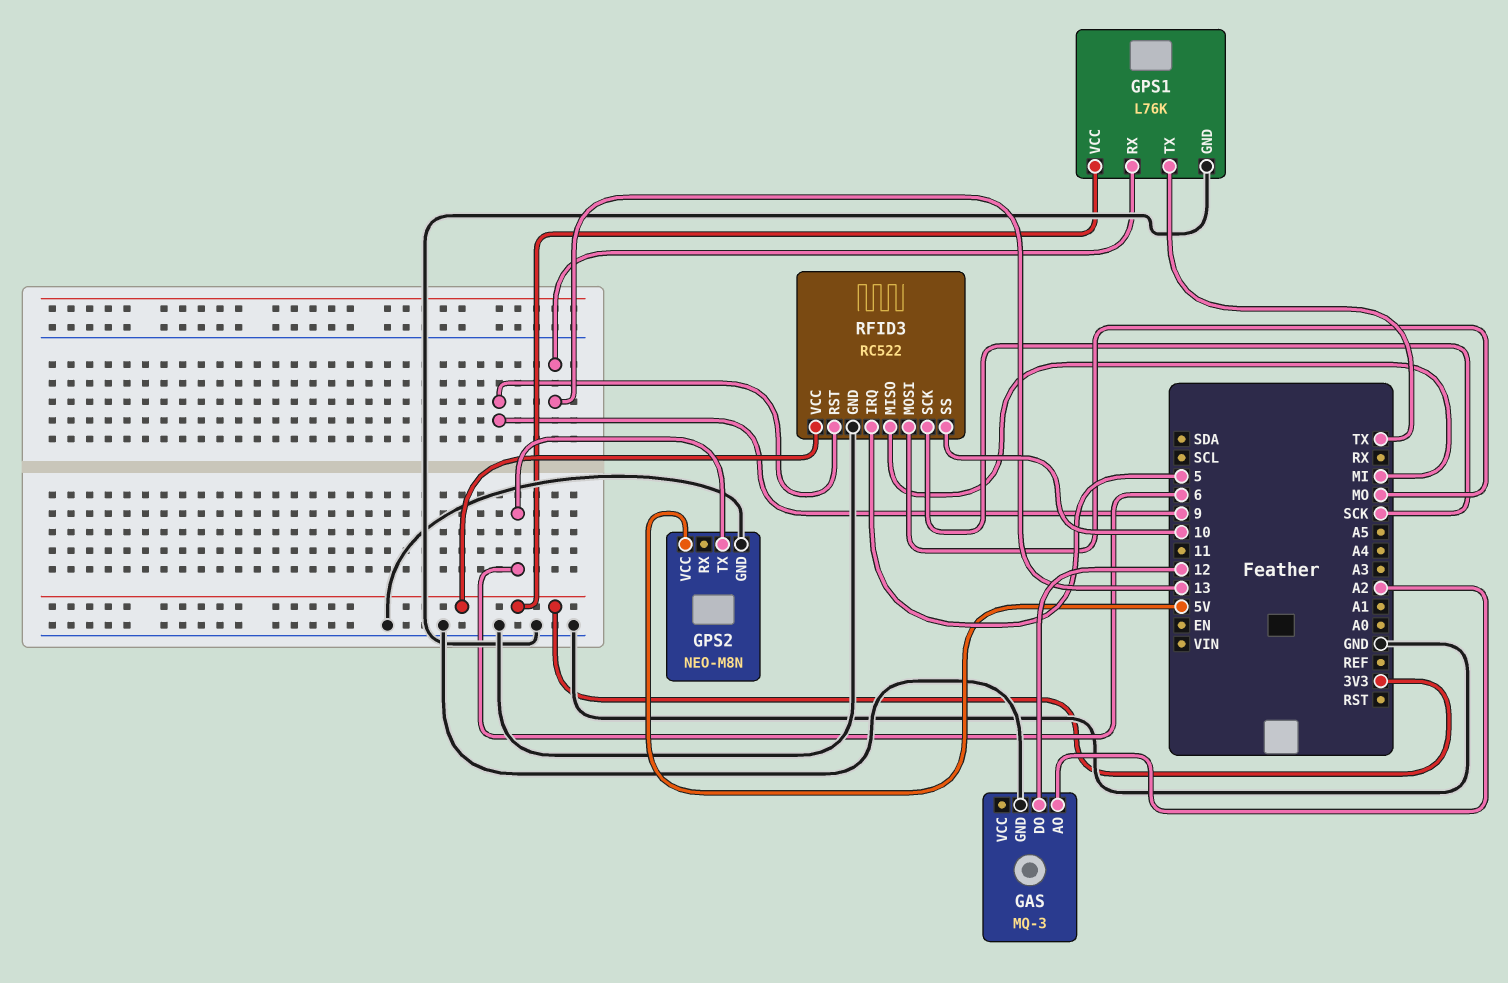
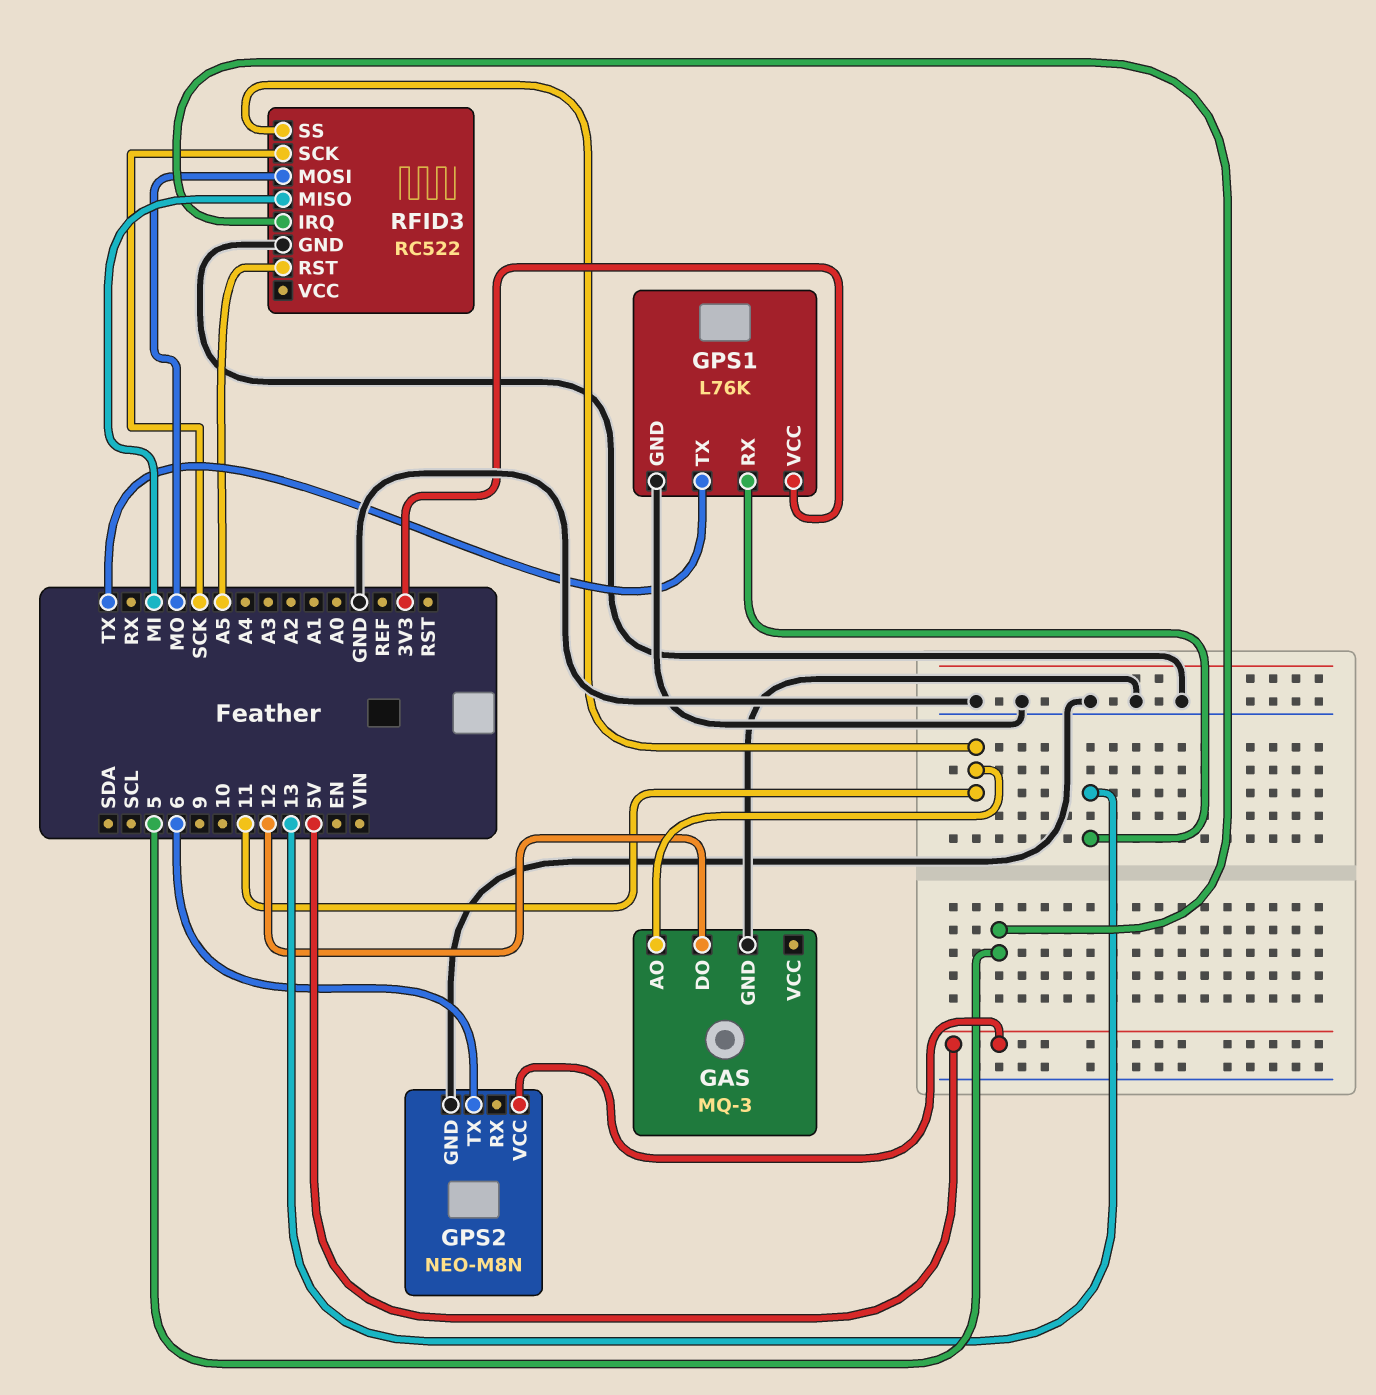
GAS pin AO: A2 -> 11
RFID3 pin RST: 9 -> A5
RFID3 pin SS: 10 -> 11
RFID3 pin VCC: 3V3 -> none

